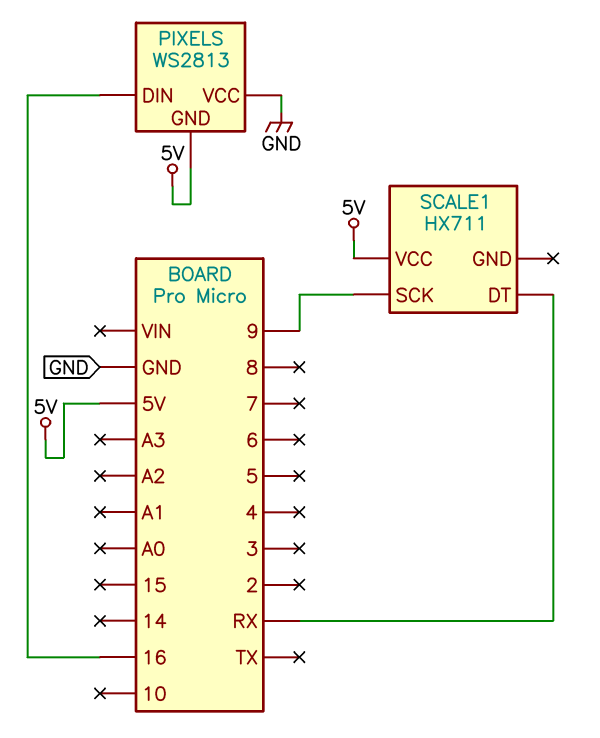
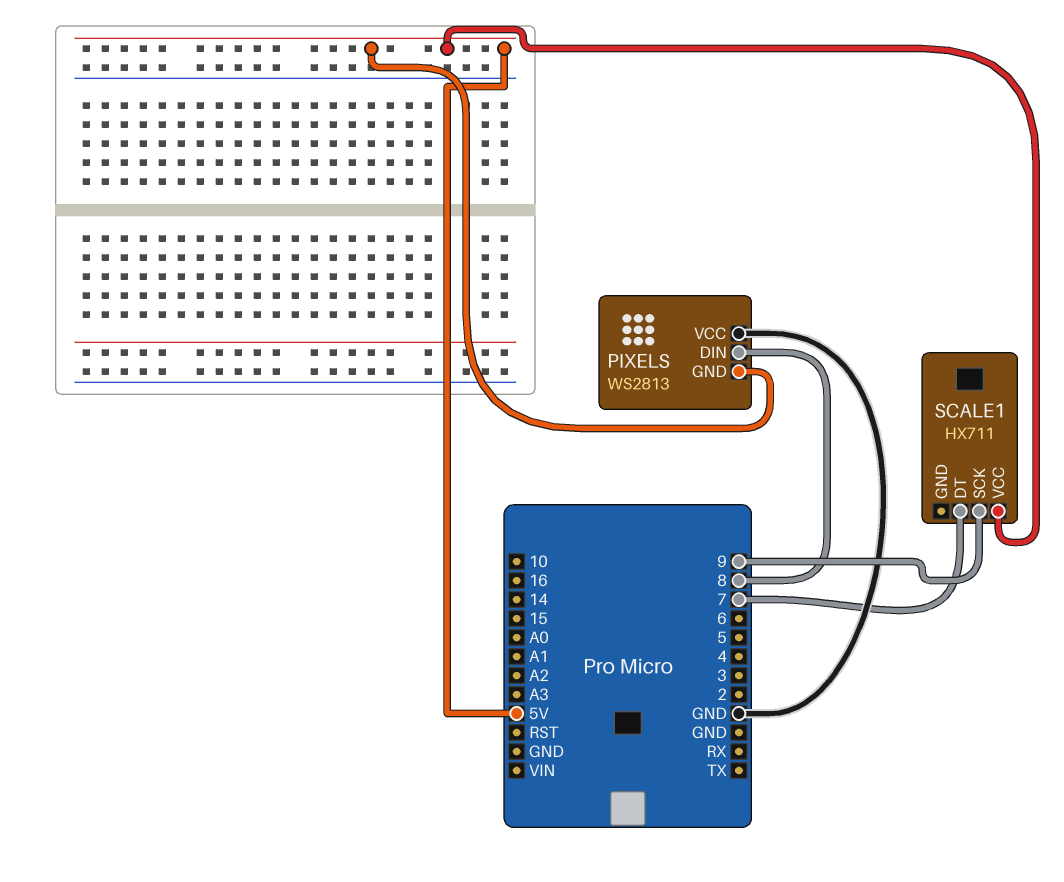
PIXELS pin DIN: 16 -> 8
SCALE1 pin DT: RX -> 7

